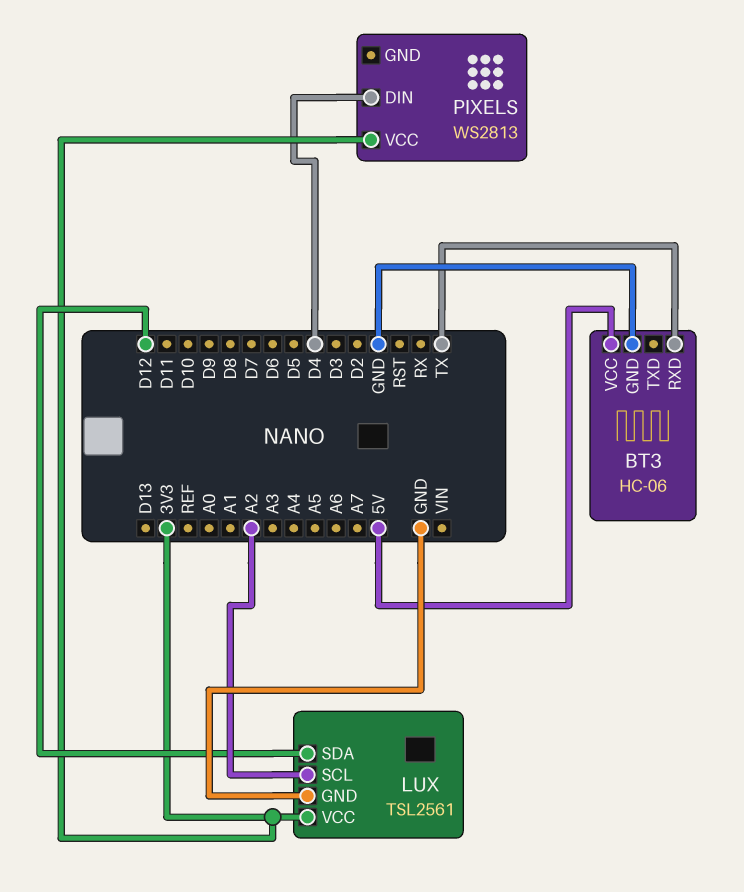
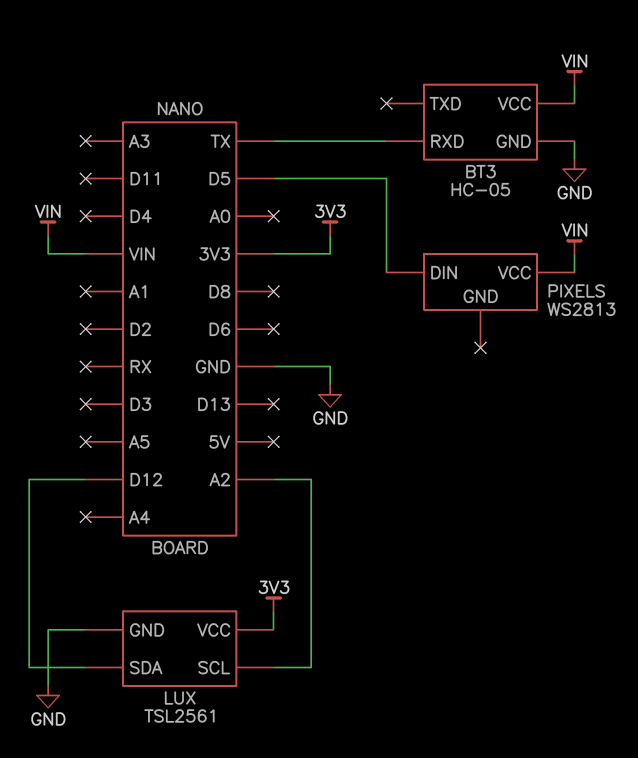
BT3: HC-06 -> HC-05
BT3 pin VCC: 5V -> VIN
PIXELS pin DIN: D4 -> D5
PIXELS pin VCC: 3V3 -> VIN

